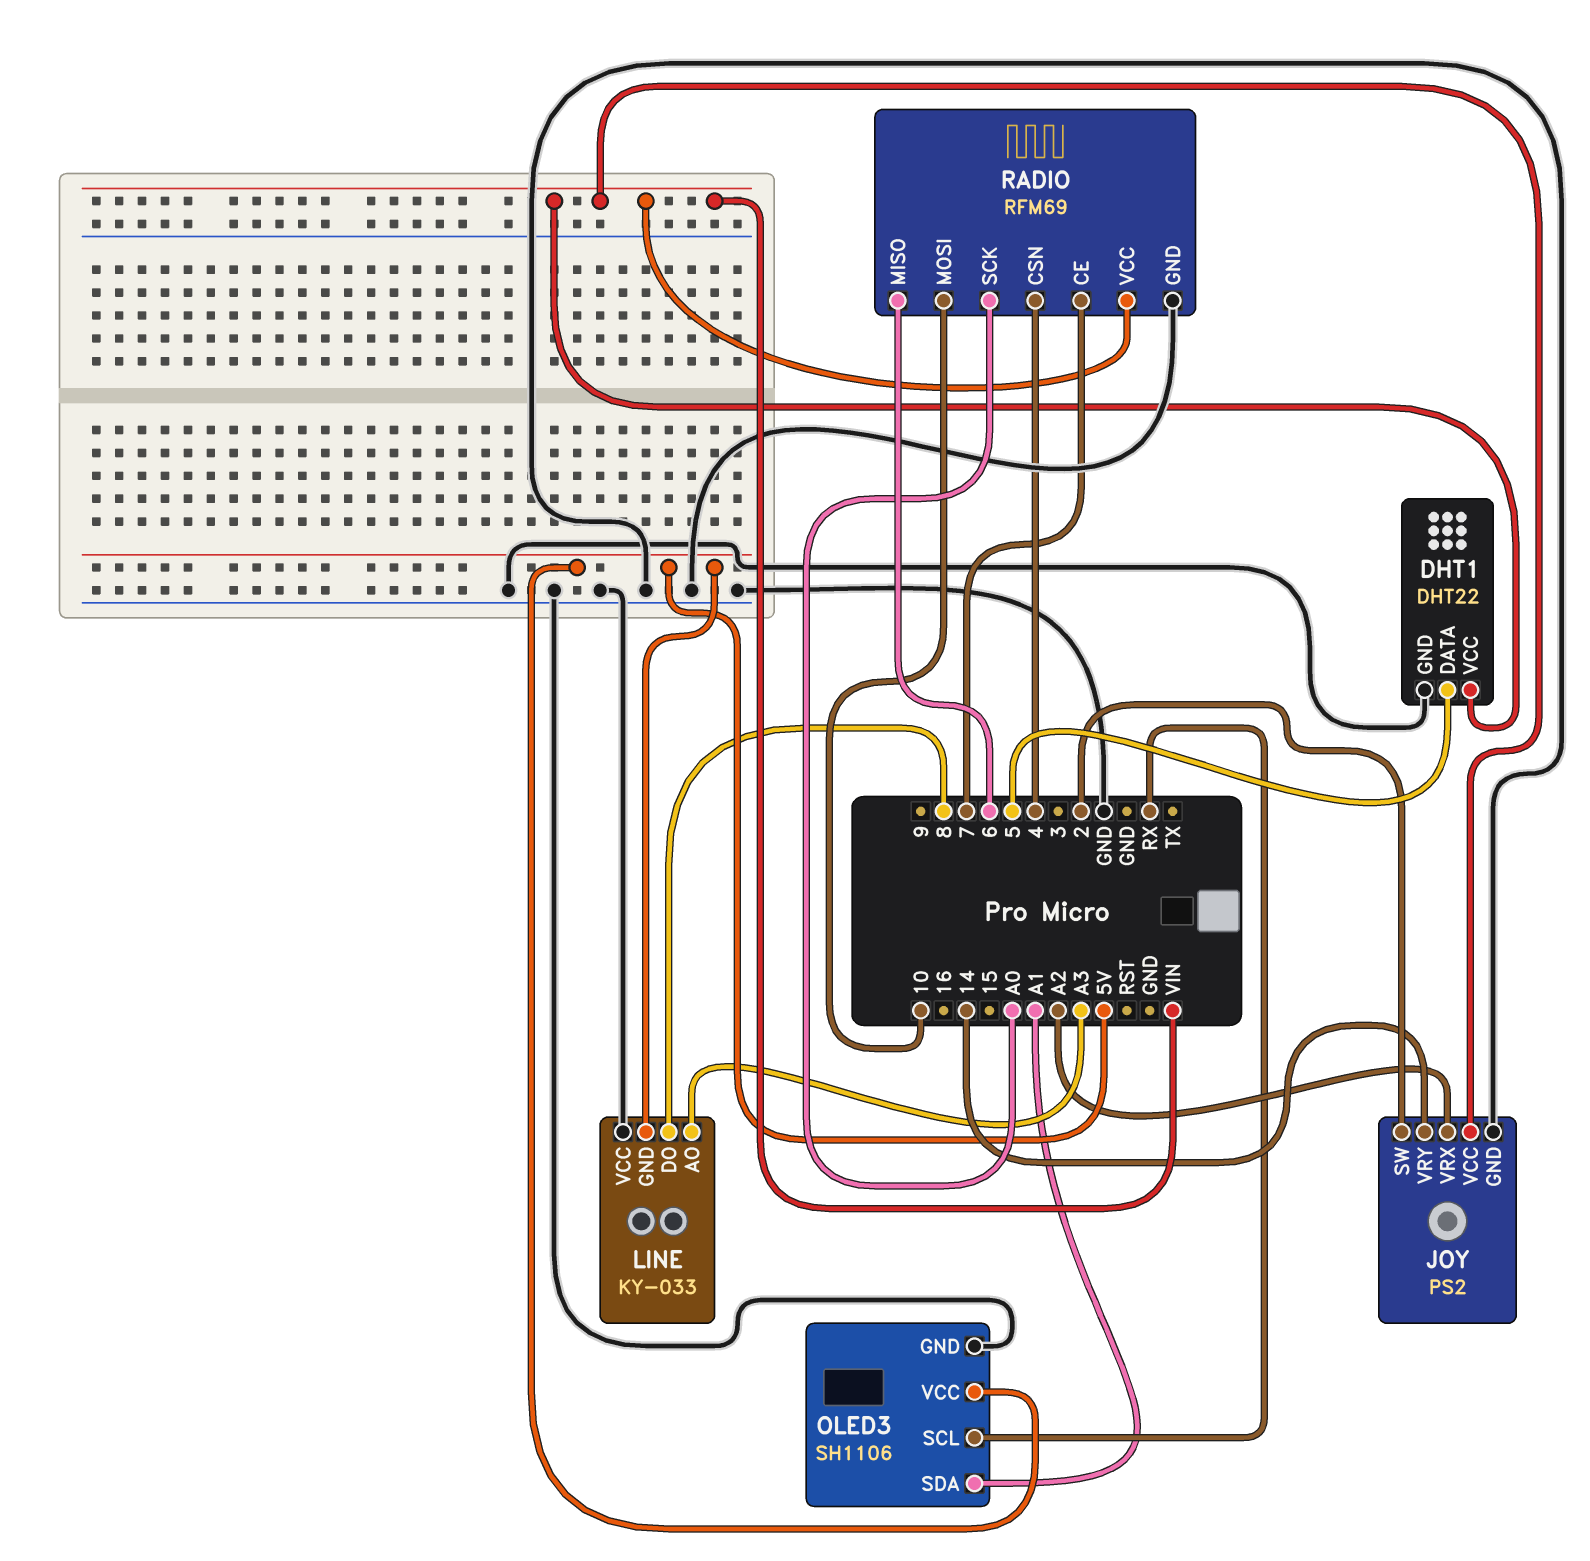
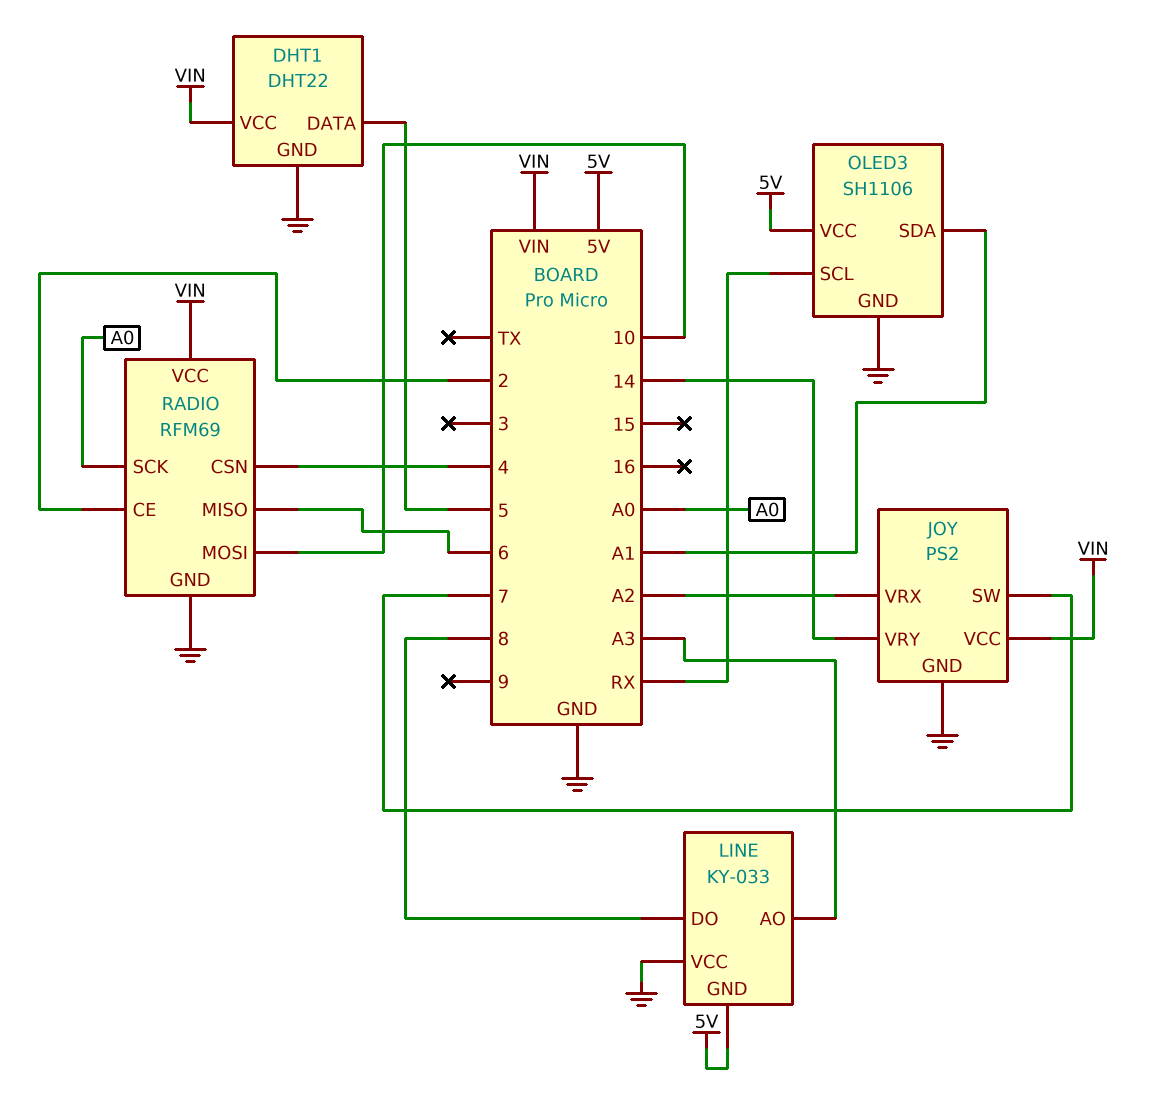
JOY pin SW: 2 -> 7
RADIO pin CE: 7 -> 2

